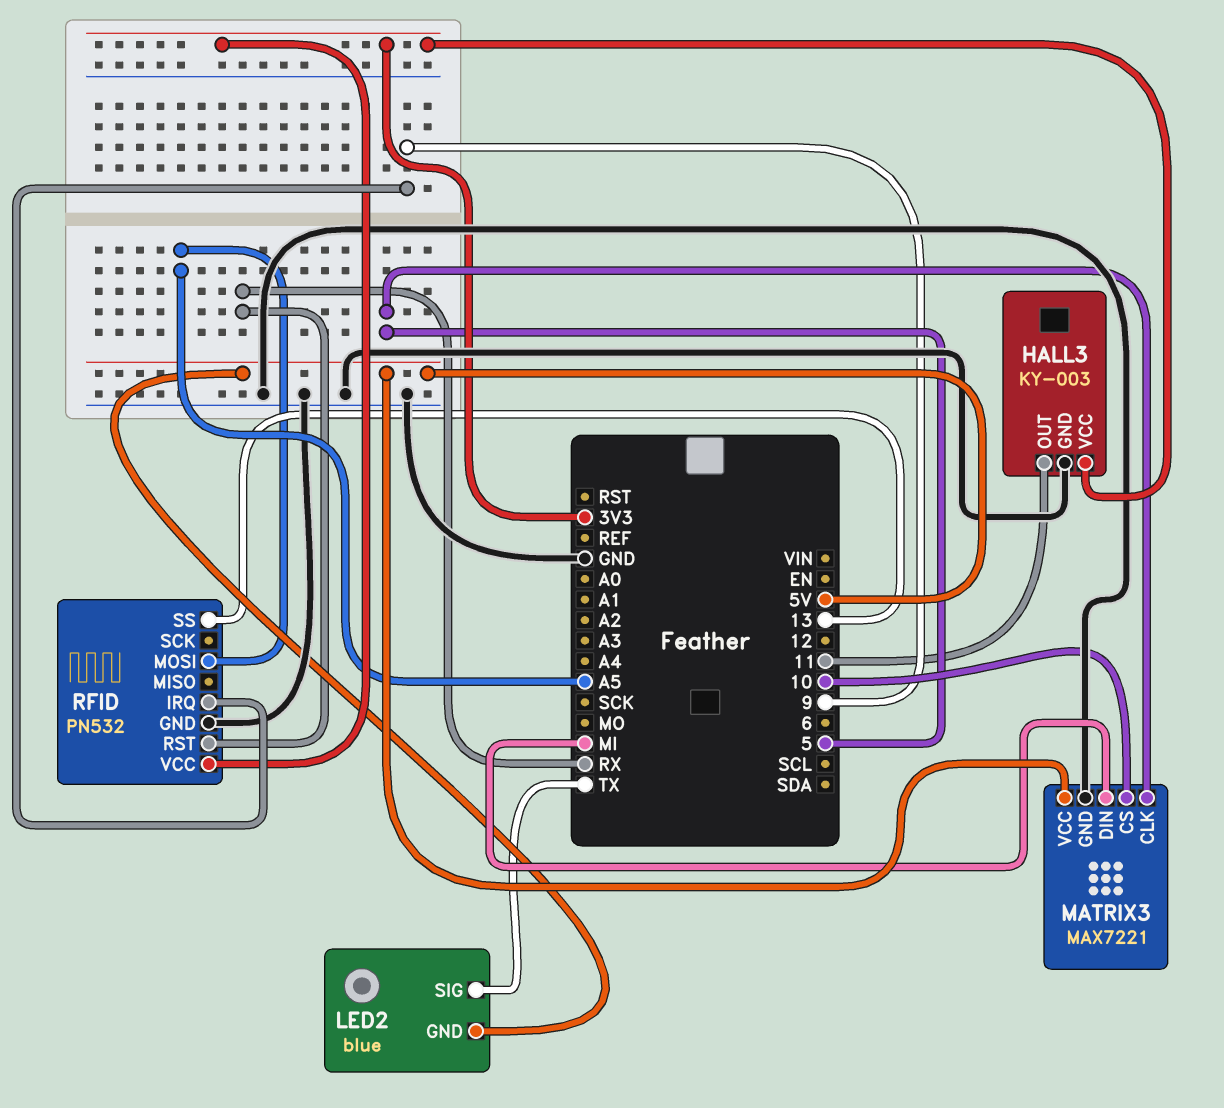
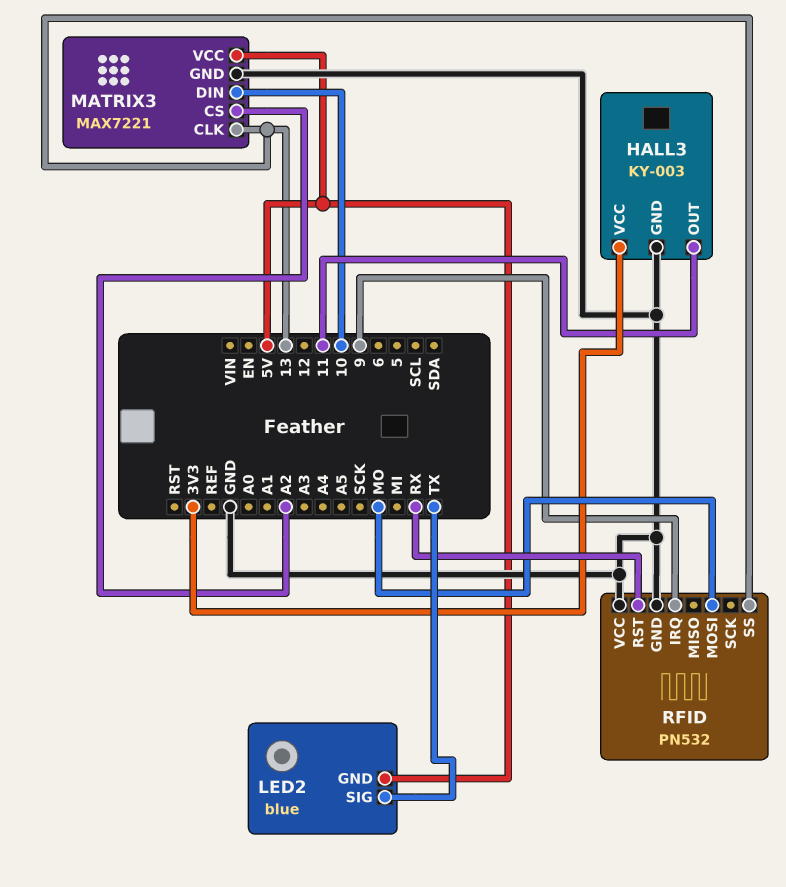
MATRIX3 pin CLK: 5 -> 13
MATRIX3 pin CS: 10 -> A2
MATRIX3 pin DIN: MI -> 10
RFID pin MOSI: A5 -> MO
RFID pin VCC: 3V3 -> GND

